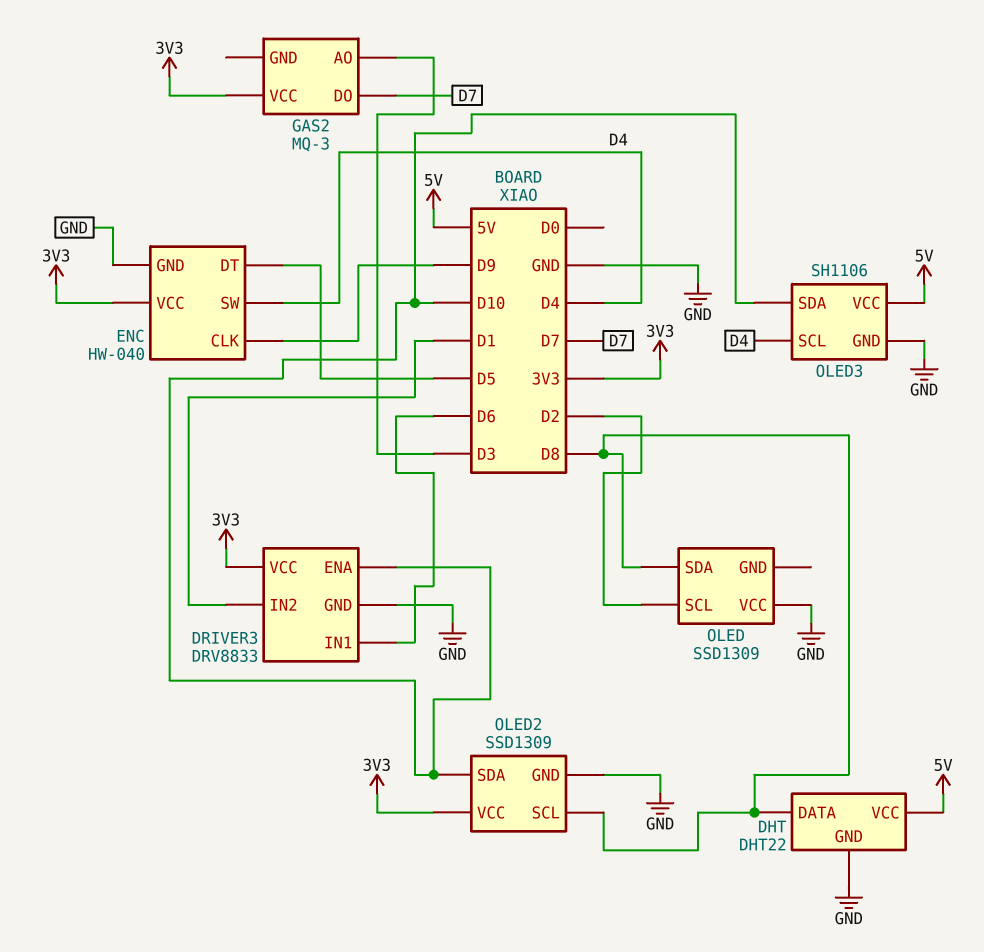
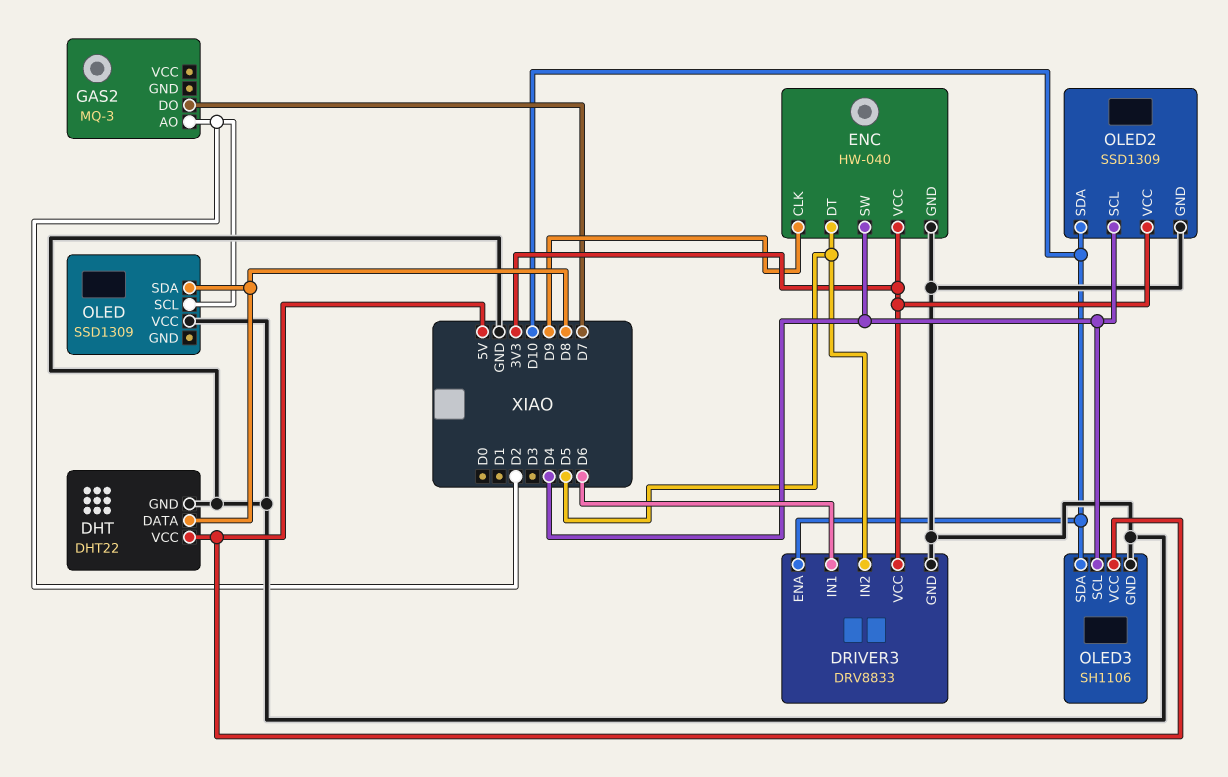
DRIVER3 pin IN2: D1 -> D5
GAS2 pin AO: D3 -> D2
GAS2 pin VCC: 3V3 -> none
OLED2 pin SCL: D8 -> D4

